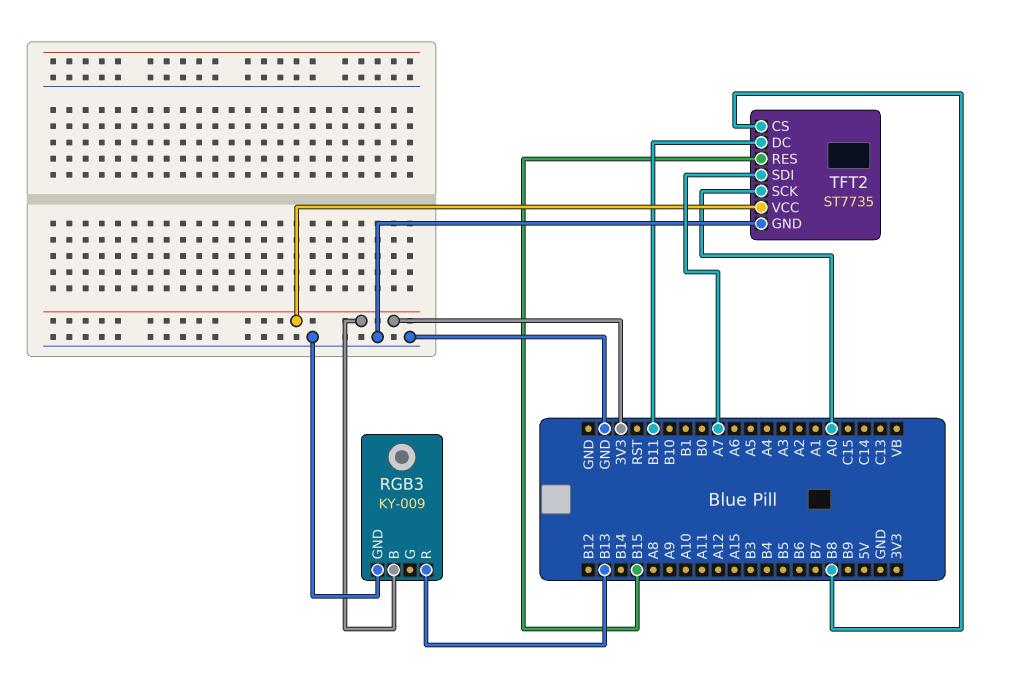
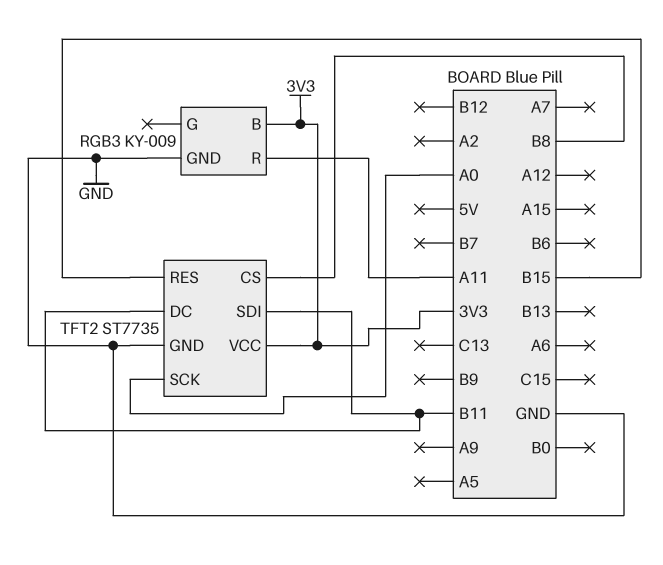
RGB3 pin R: B13 -> A11
TFT2 pin SDI: A7 -> B11

